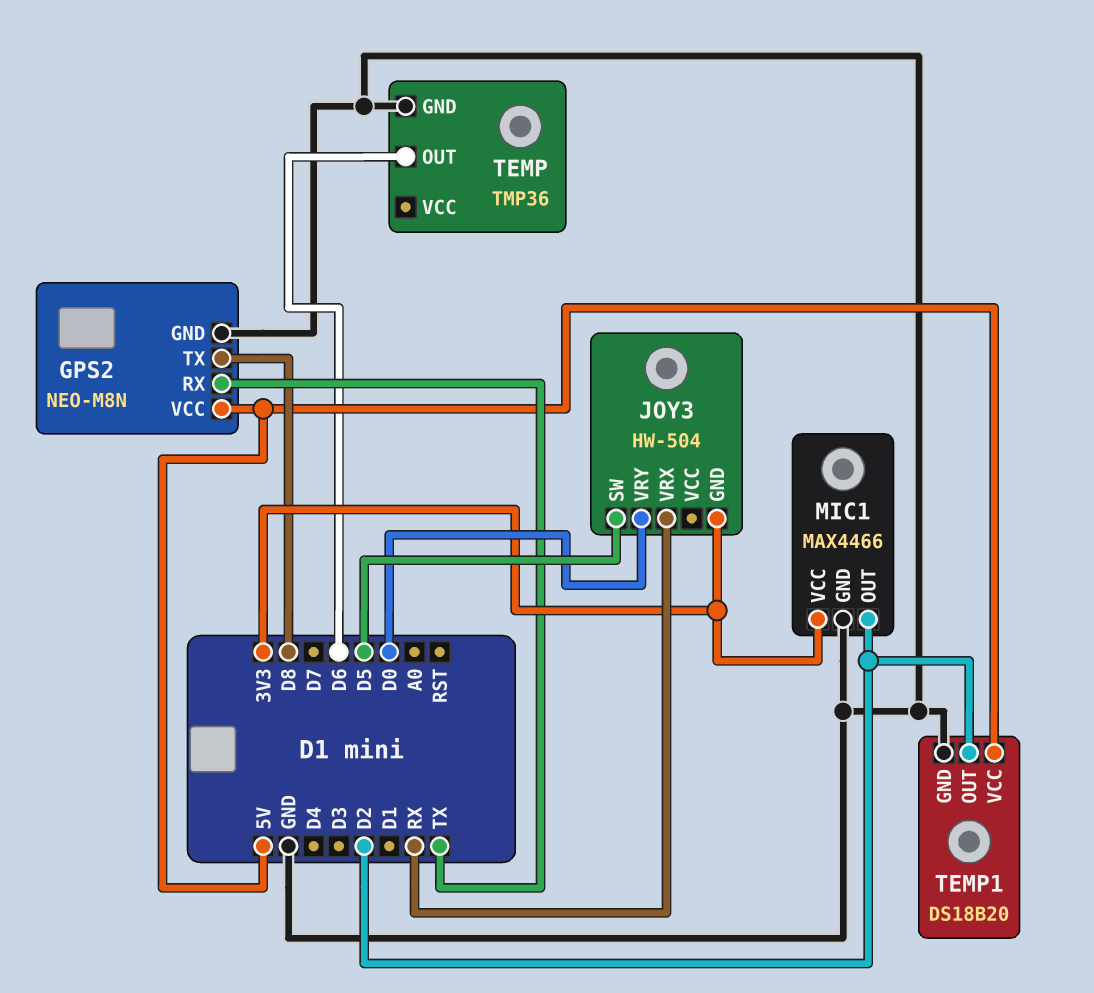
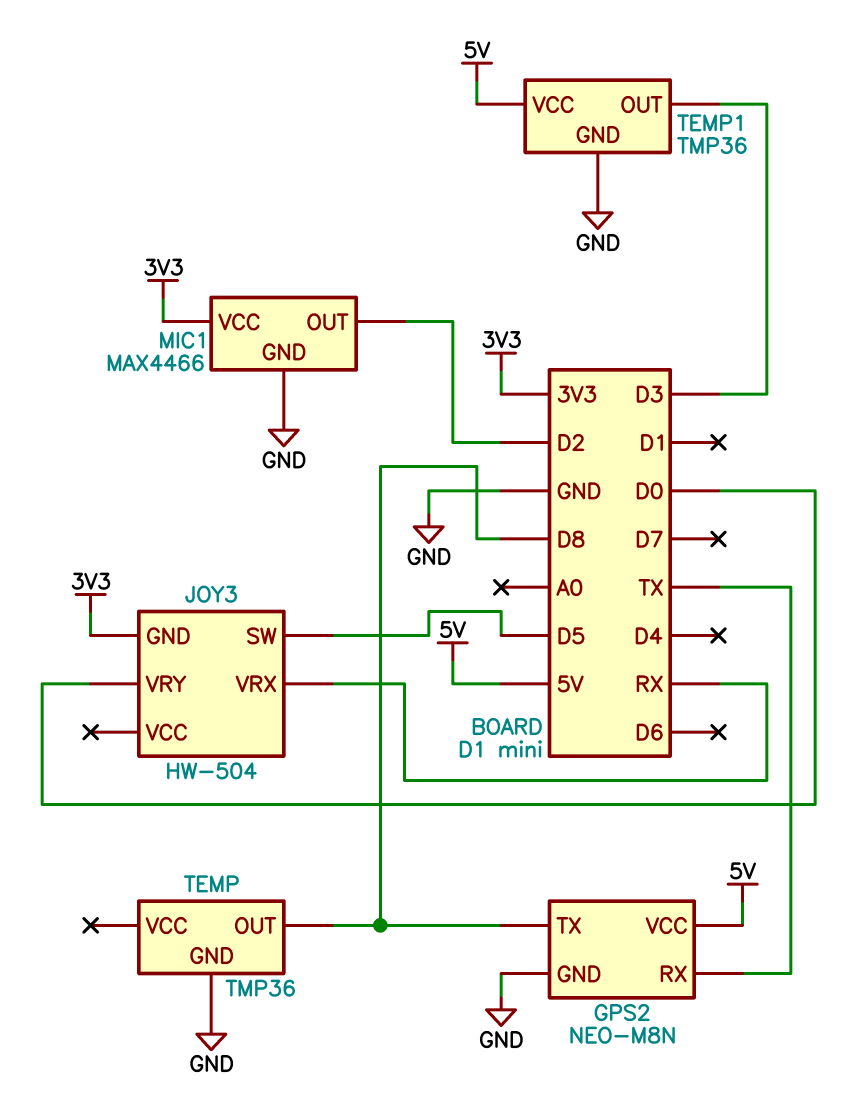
TEMP pin OUT: D6 -> D8
TEMP1: DS18B20 -> TMP36
TEMP1 pin OUT: D2 -> D3

